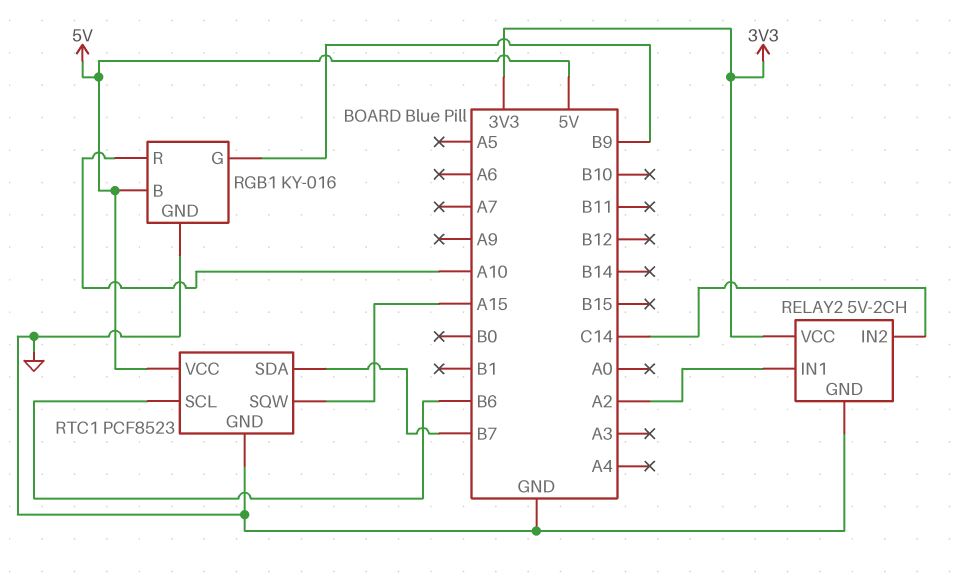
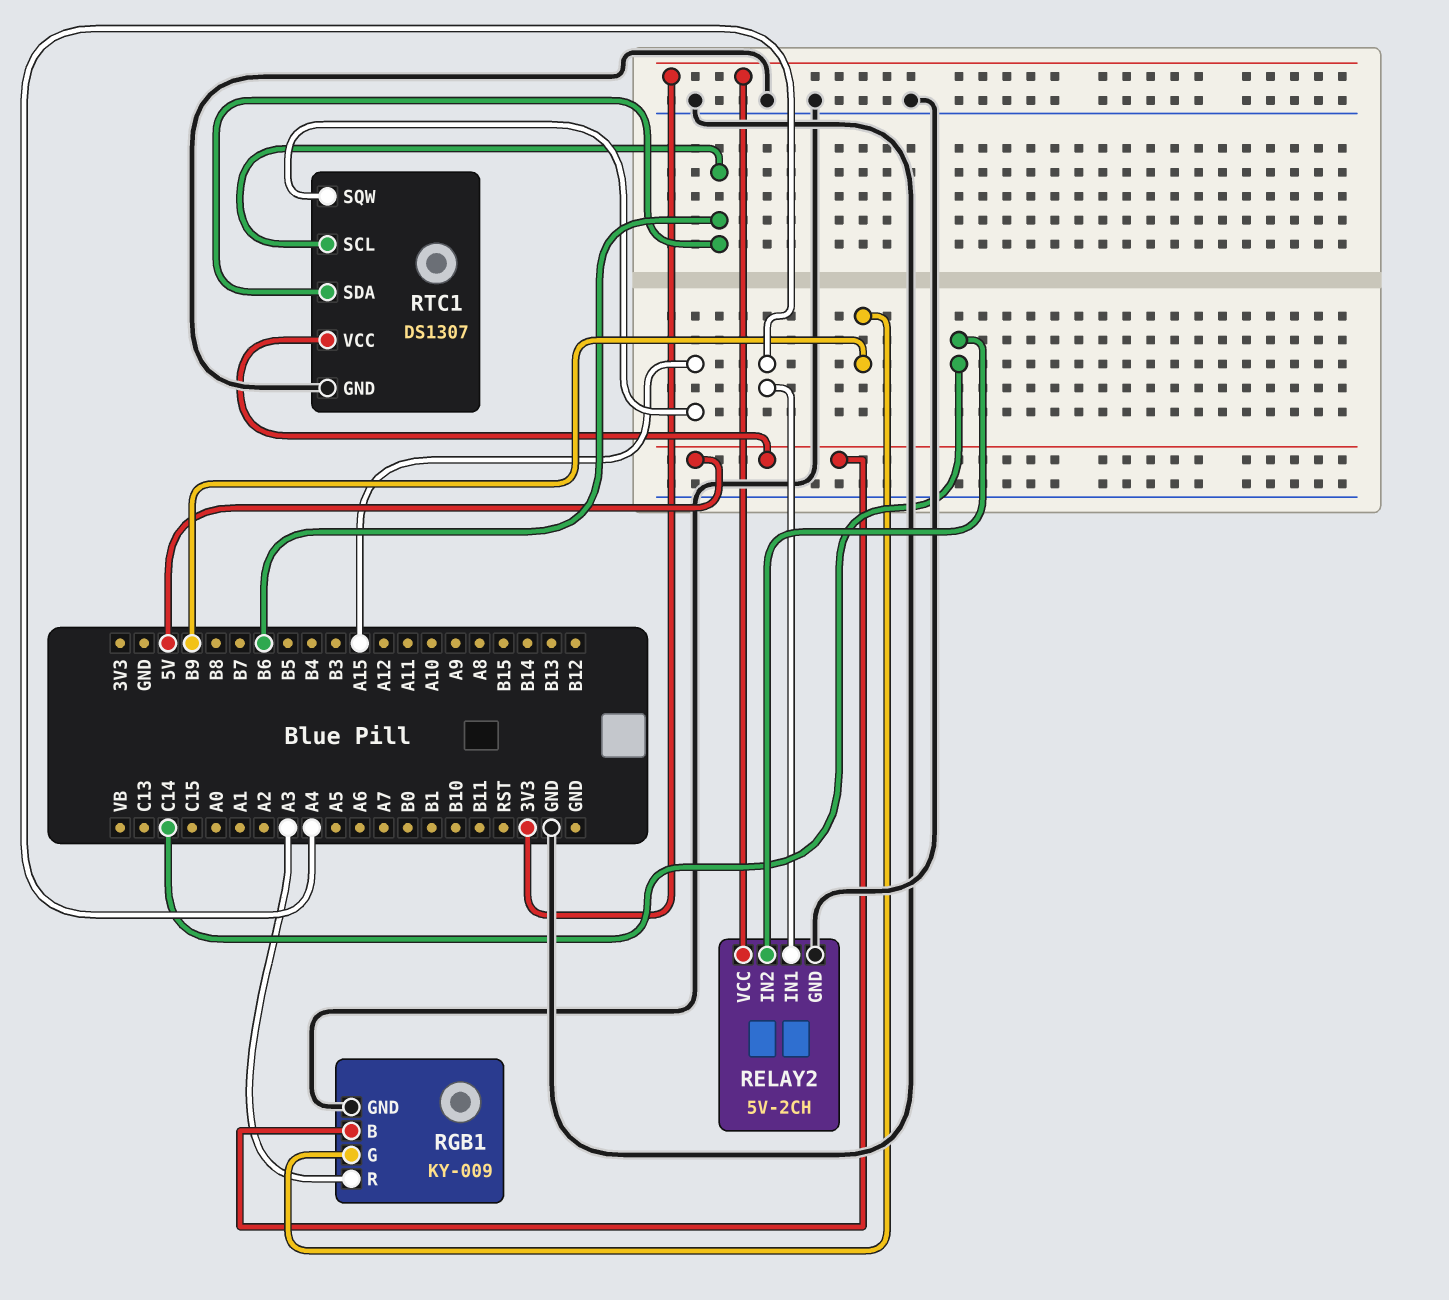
RELAY2 pin IN1: A2 -> A4
RGB1: KY-016 -> KY-009
RGB1 pin R: A10 -> A3
RTC1: PCF8523 -> DS1307
RTC1 pin SDA: B7 -> B6

